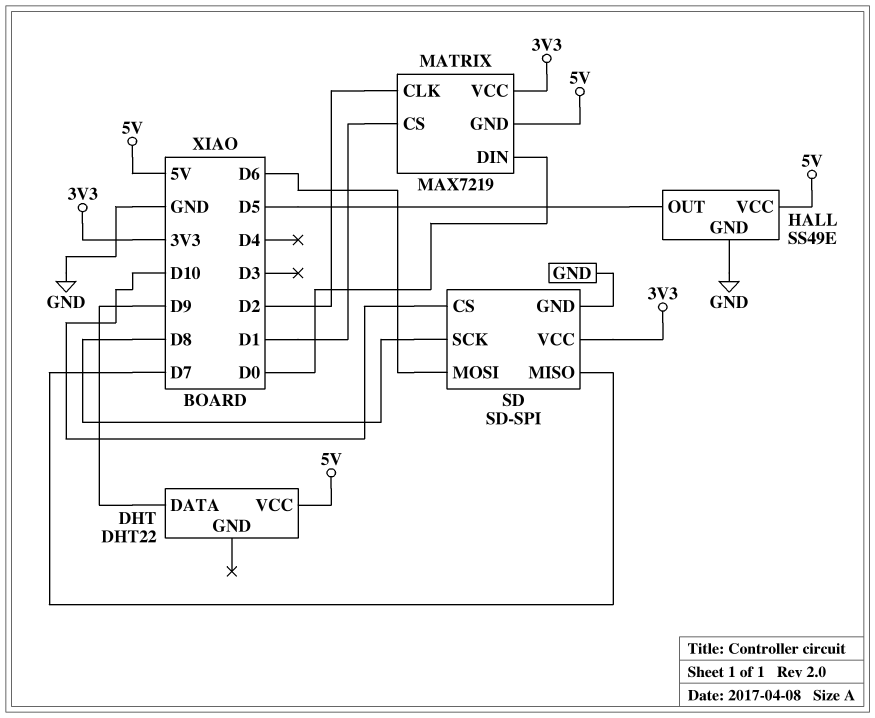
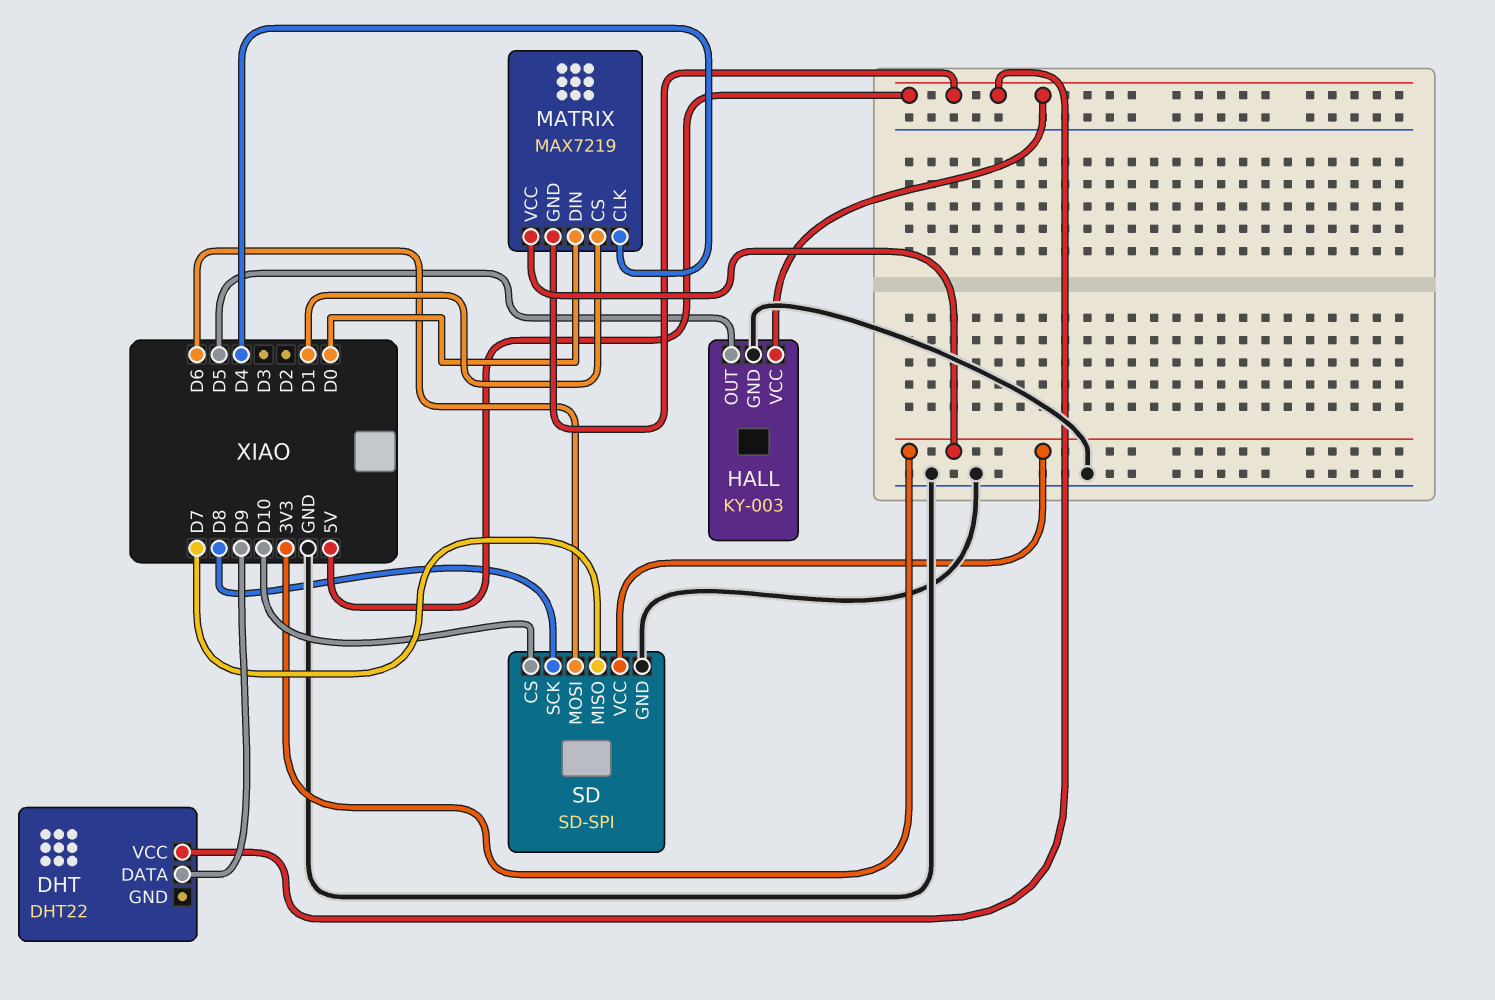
HALL: SS49E -> KY-003
MATRIX pin CLK: D2 -> D4

